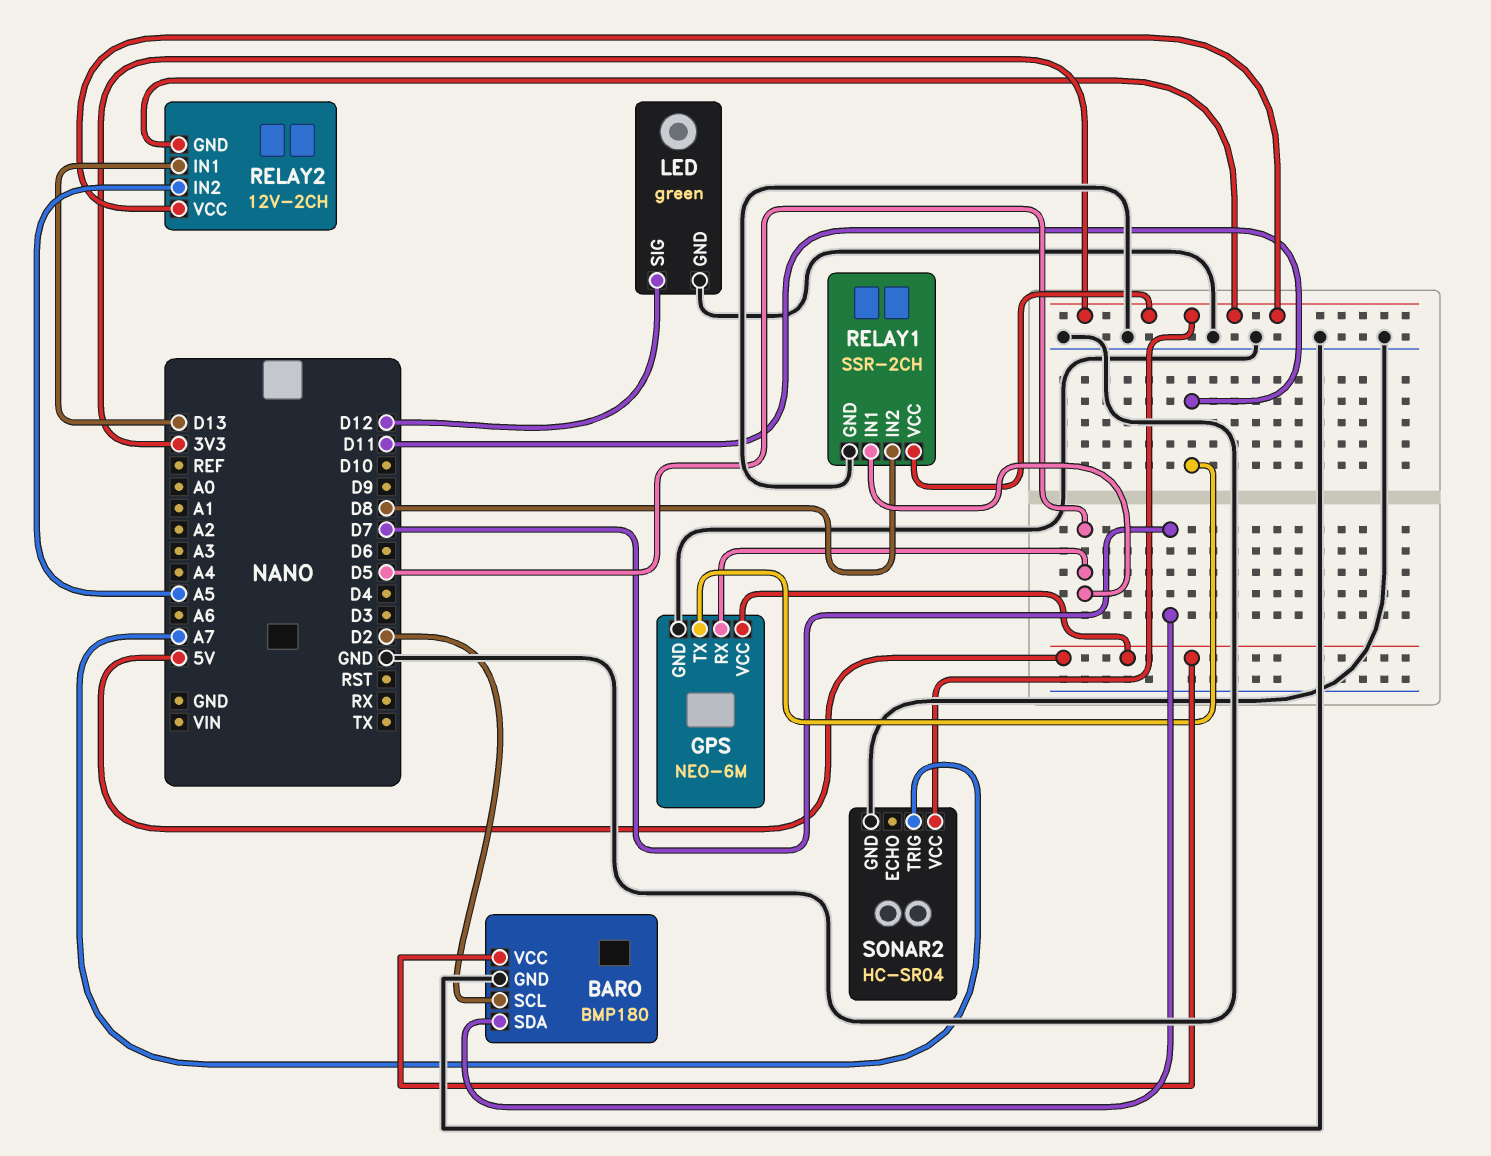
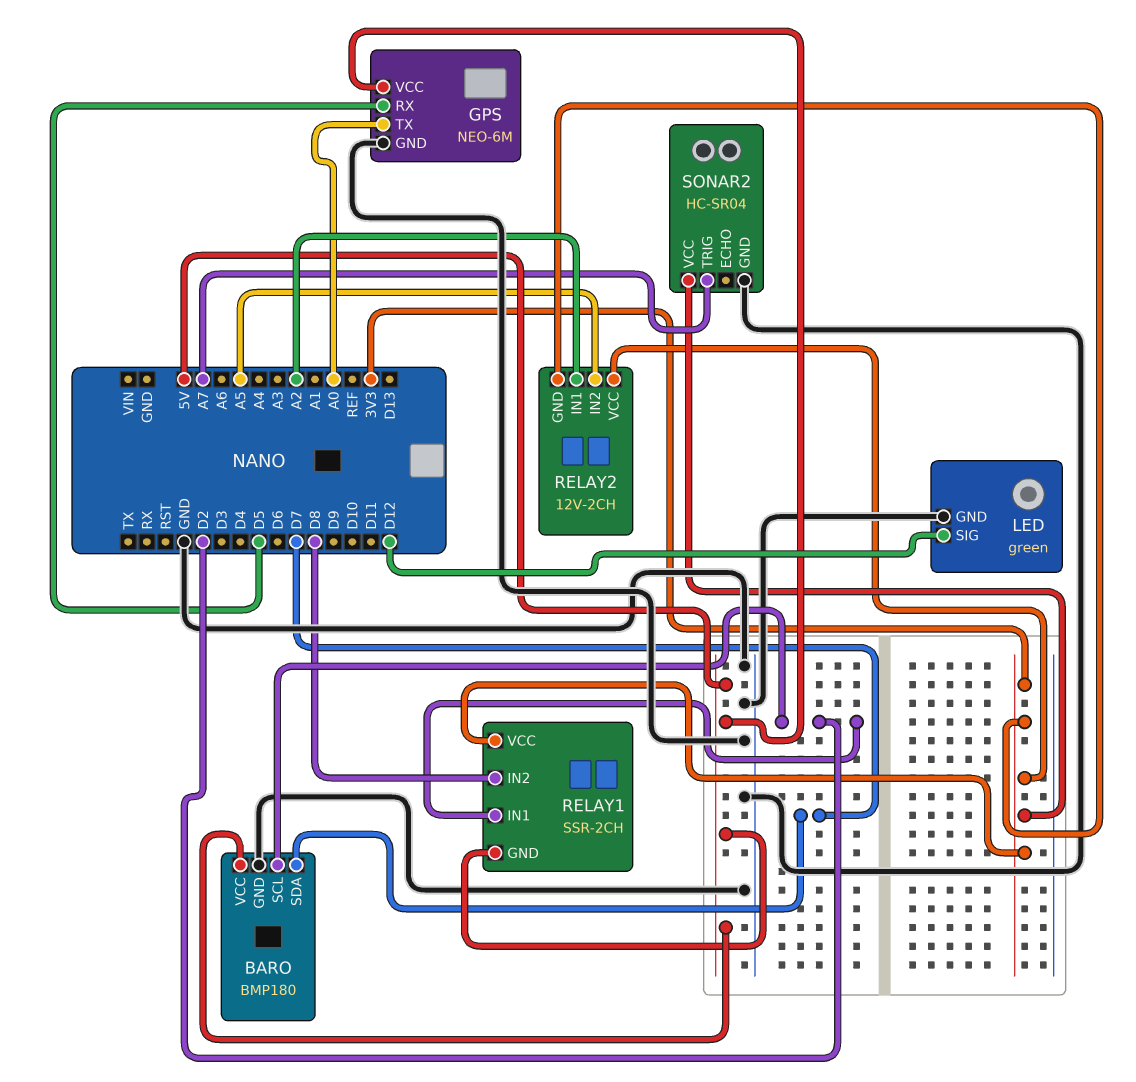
GPS pin TX: D11 -> A0
RELAY1 pin GND: GND -> 5V
RELAY1 pin IN1: D5 -> D2
RELAY2 pin IN1: D13 -> A2

